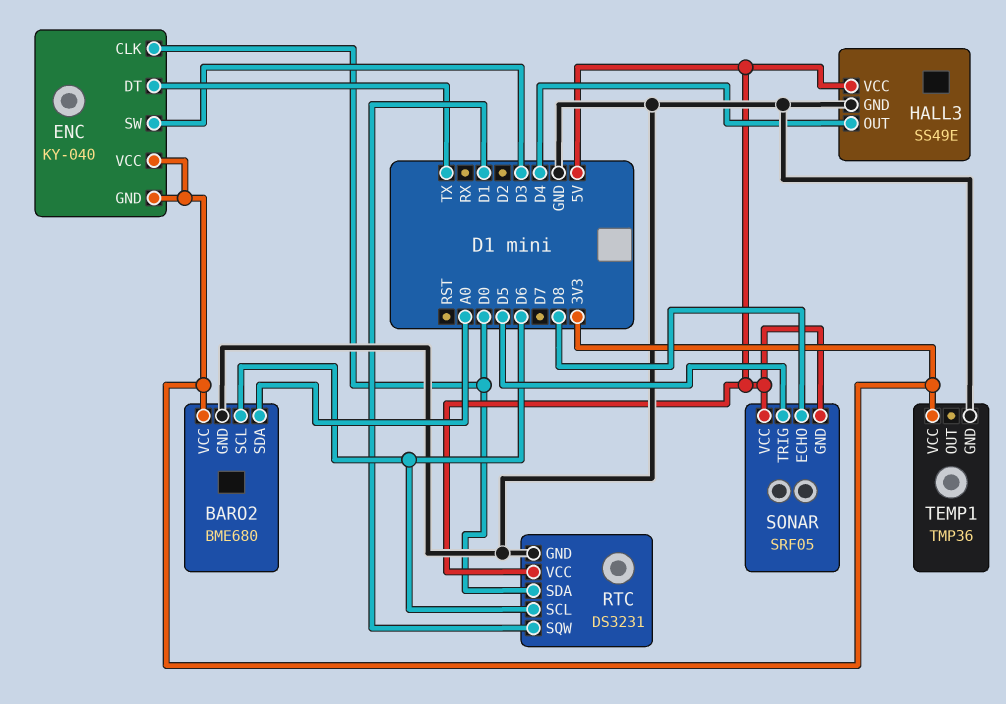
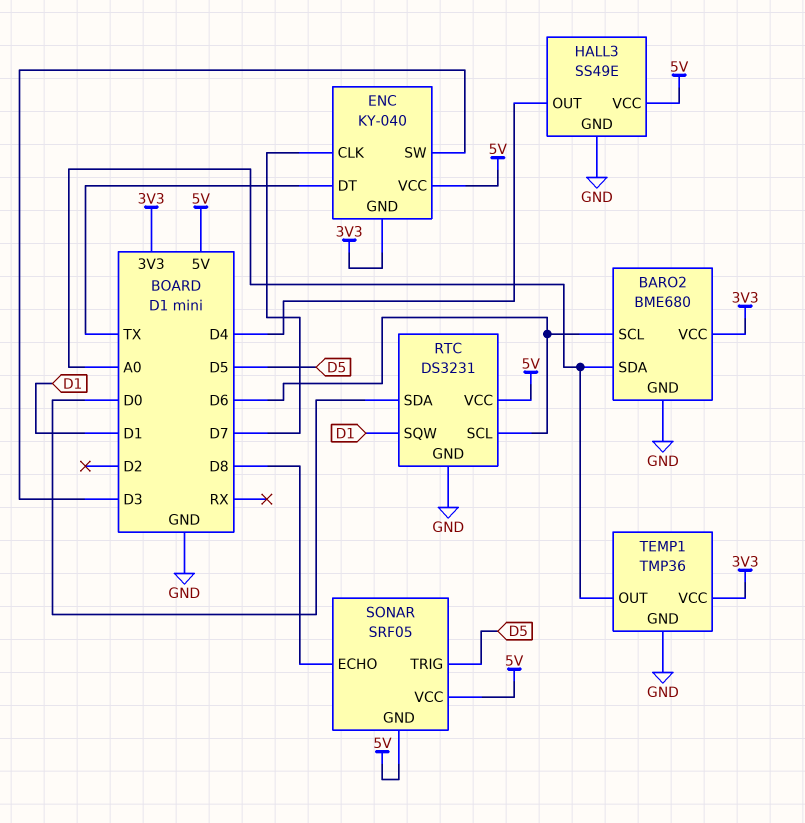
ENC pin CLK: D0 -> D7
ENC pin VCC: 3V3 -> 5V
TEMP1 pin OUT: none -> A0

